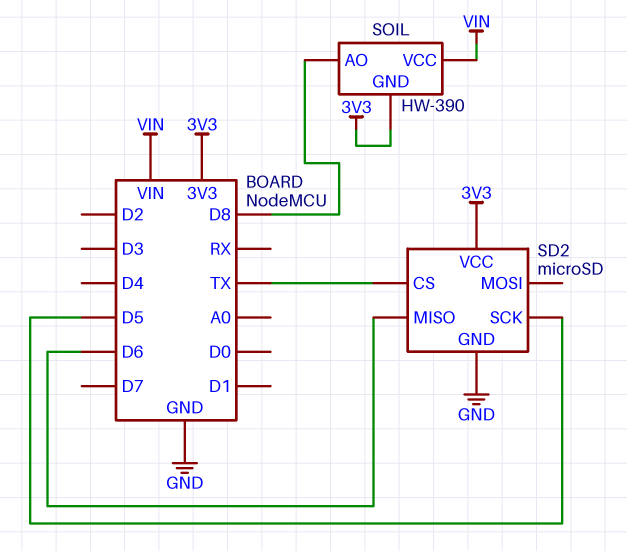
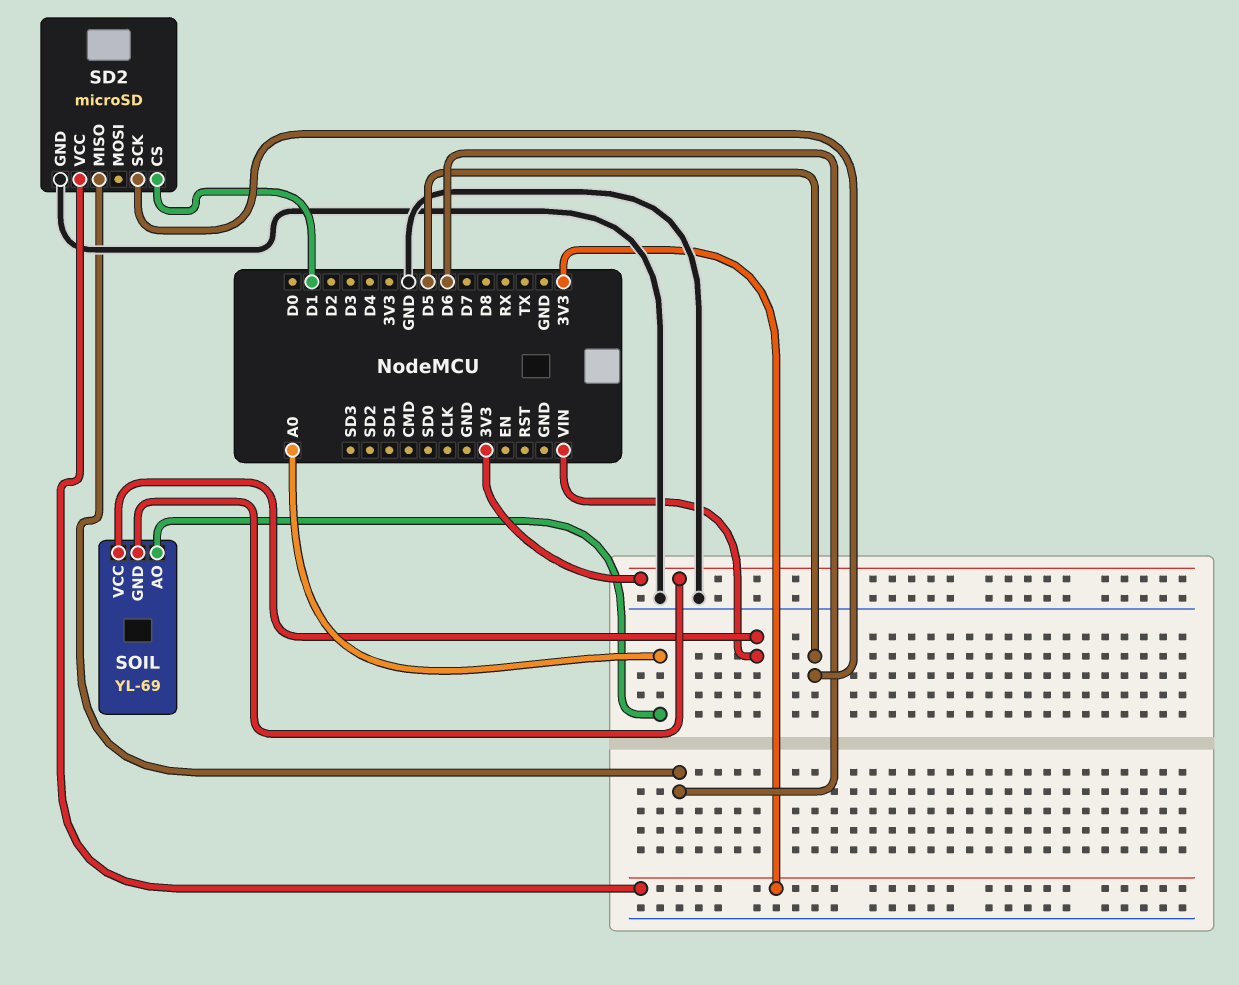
SD2 pin CS: TX -> D1
SOIL: HW-390 -> YL-69
SOIL pin AO: D8 -> A0

